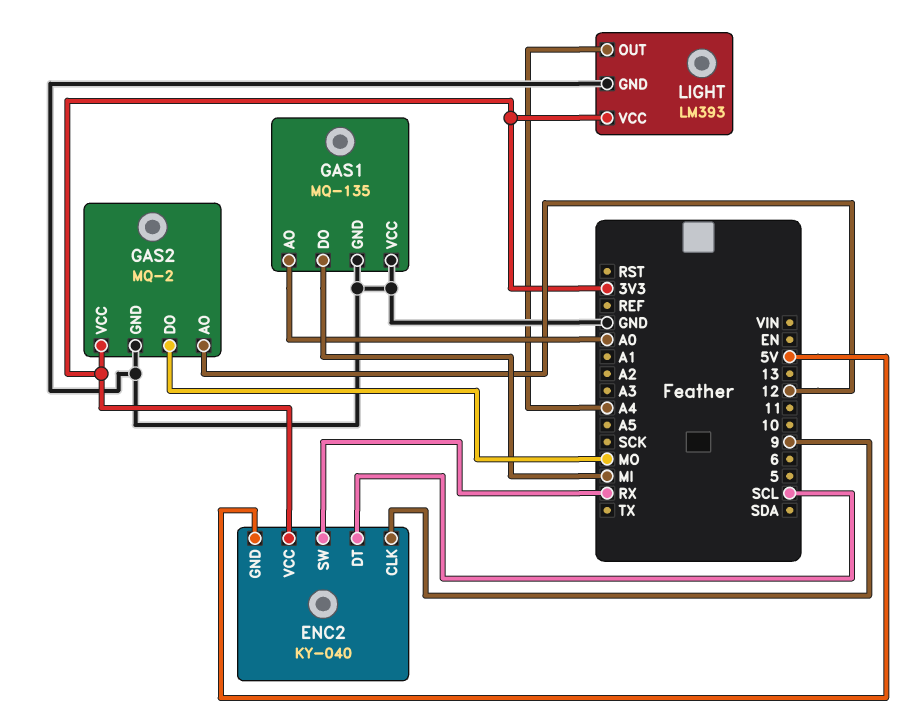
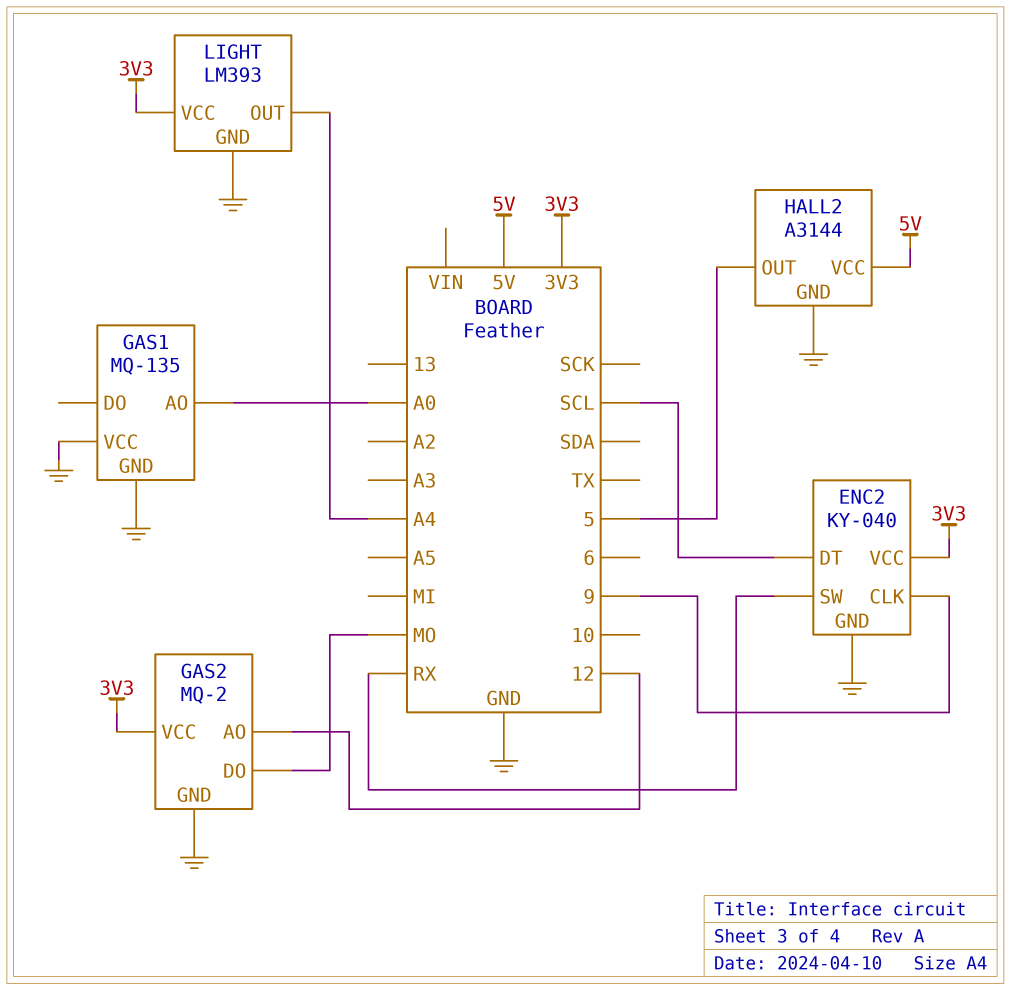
ENC2 pin GND: 5V -> GND
GAS1 pin DO: MI -> none
HALL2: none -> A3144
HALL2 pin GND: none -> GND
HALL2 pin OUT: none -> 5
HALL2 pin VCC: none -> 5V

